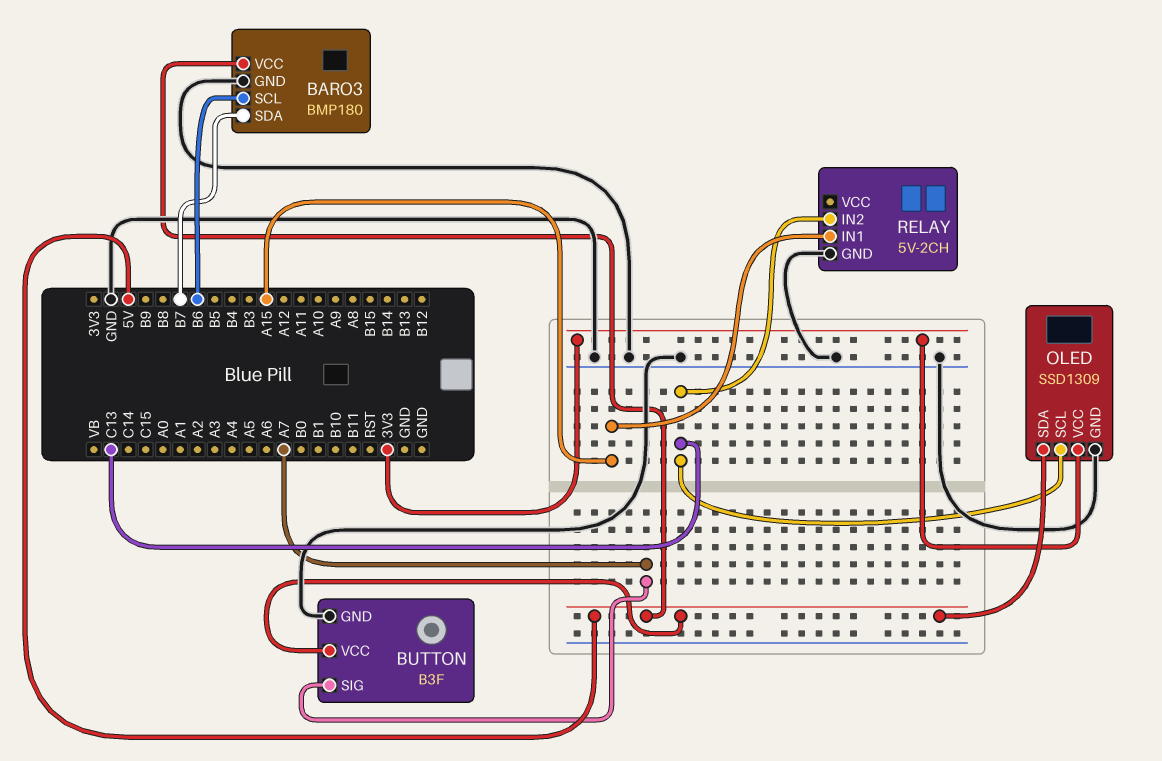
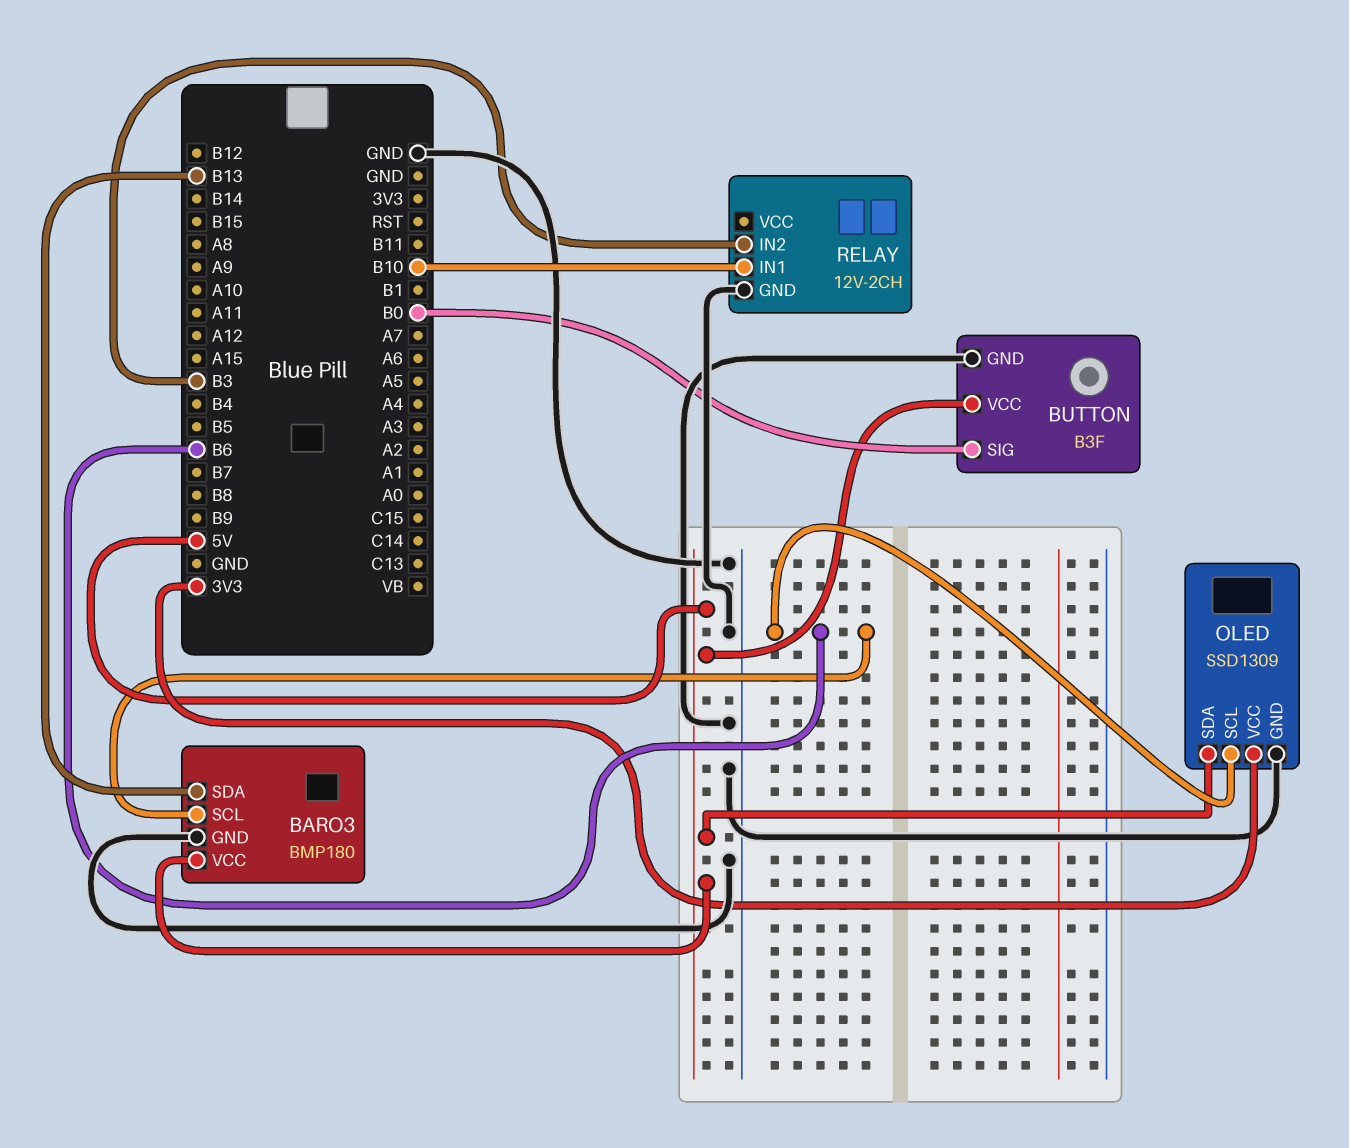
BARO3 pin SDA: B7 -> B13
BUTTON pin SIG: A7 -> B0
OLED pin SCL: C13 -> B6
RELAY: 5V-2CH -> 12V-2CH
RELAY pin IN1: A15 -> B10
RELAY pin IN2: C13 -> B3

